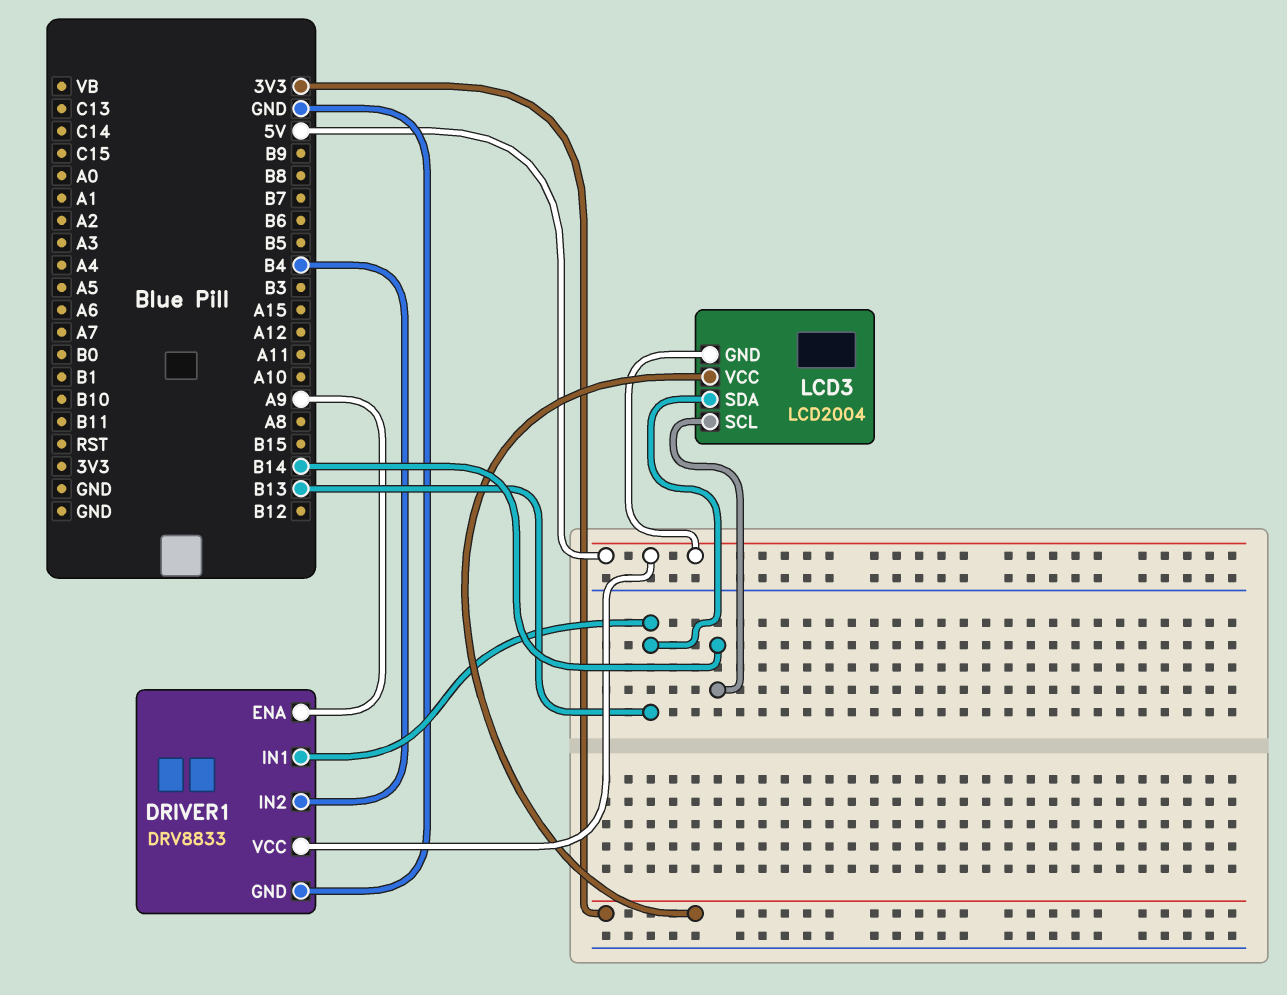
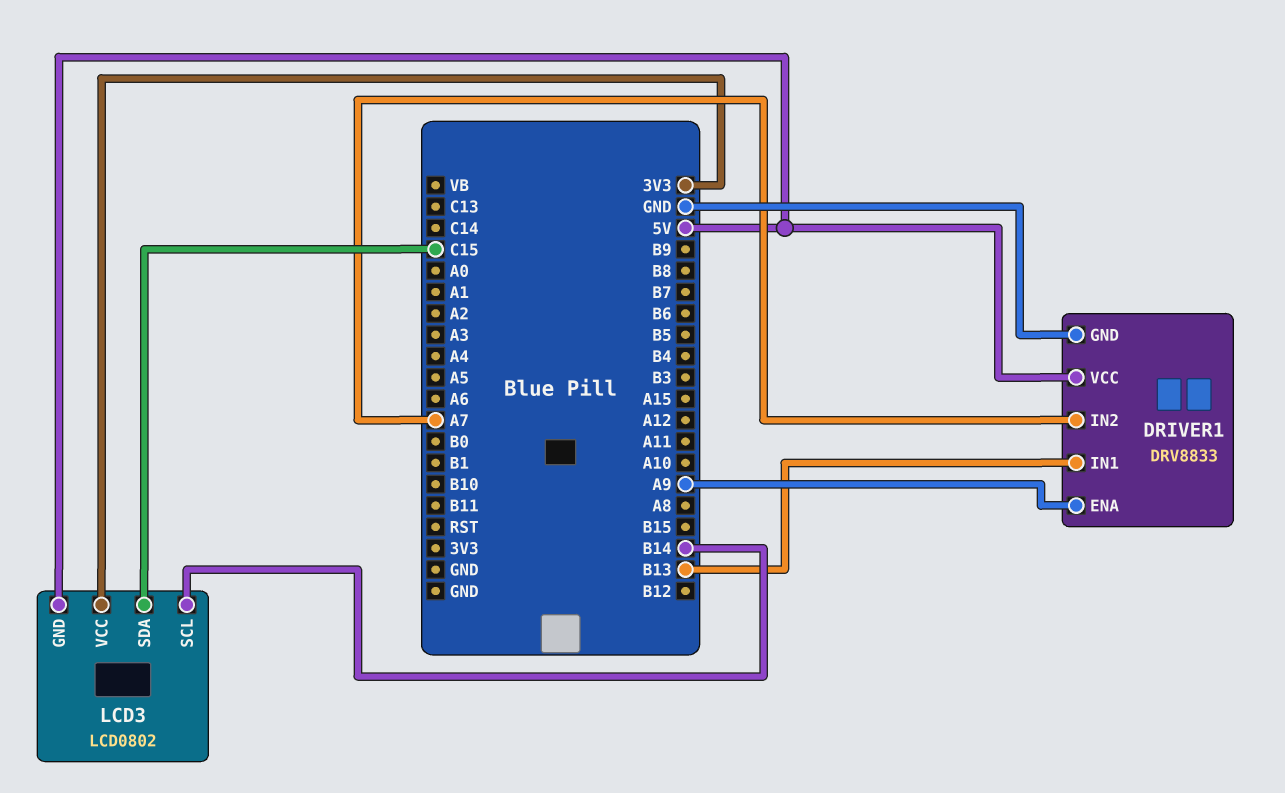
DRIVER1 pin IN2: B4 -> A7
LCD3: LCD2004 -> LCD0802
LCD3 pin SDA: B13 -> C15

